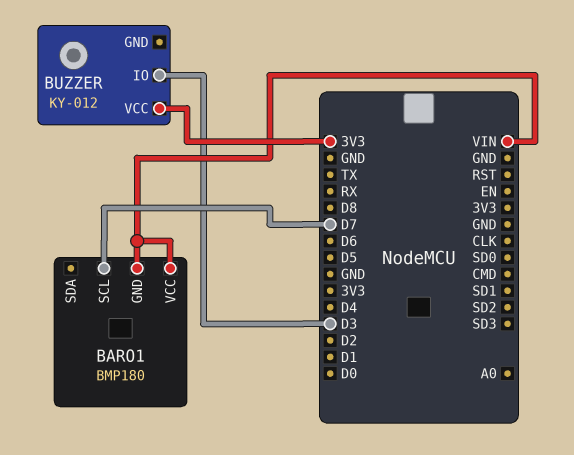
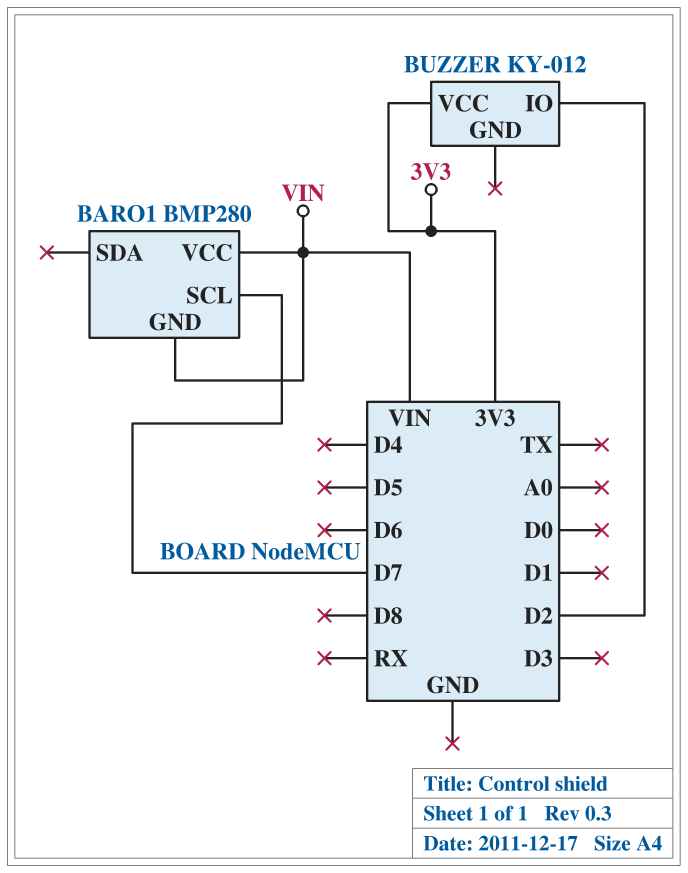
BARO1: BMP180 -> BMP280
BUZZER pin IO: D3 -> D2

